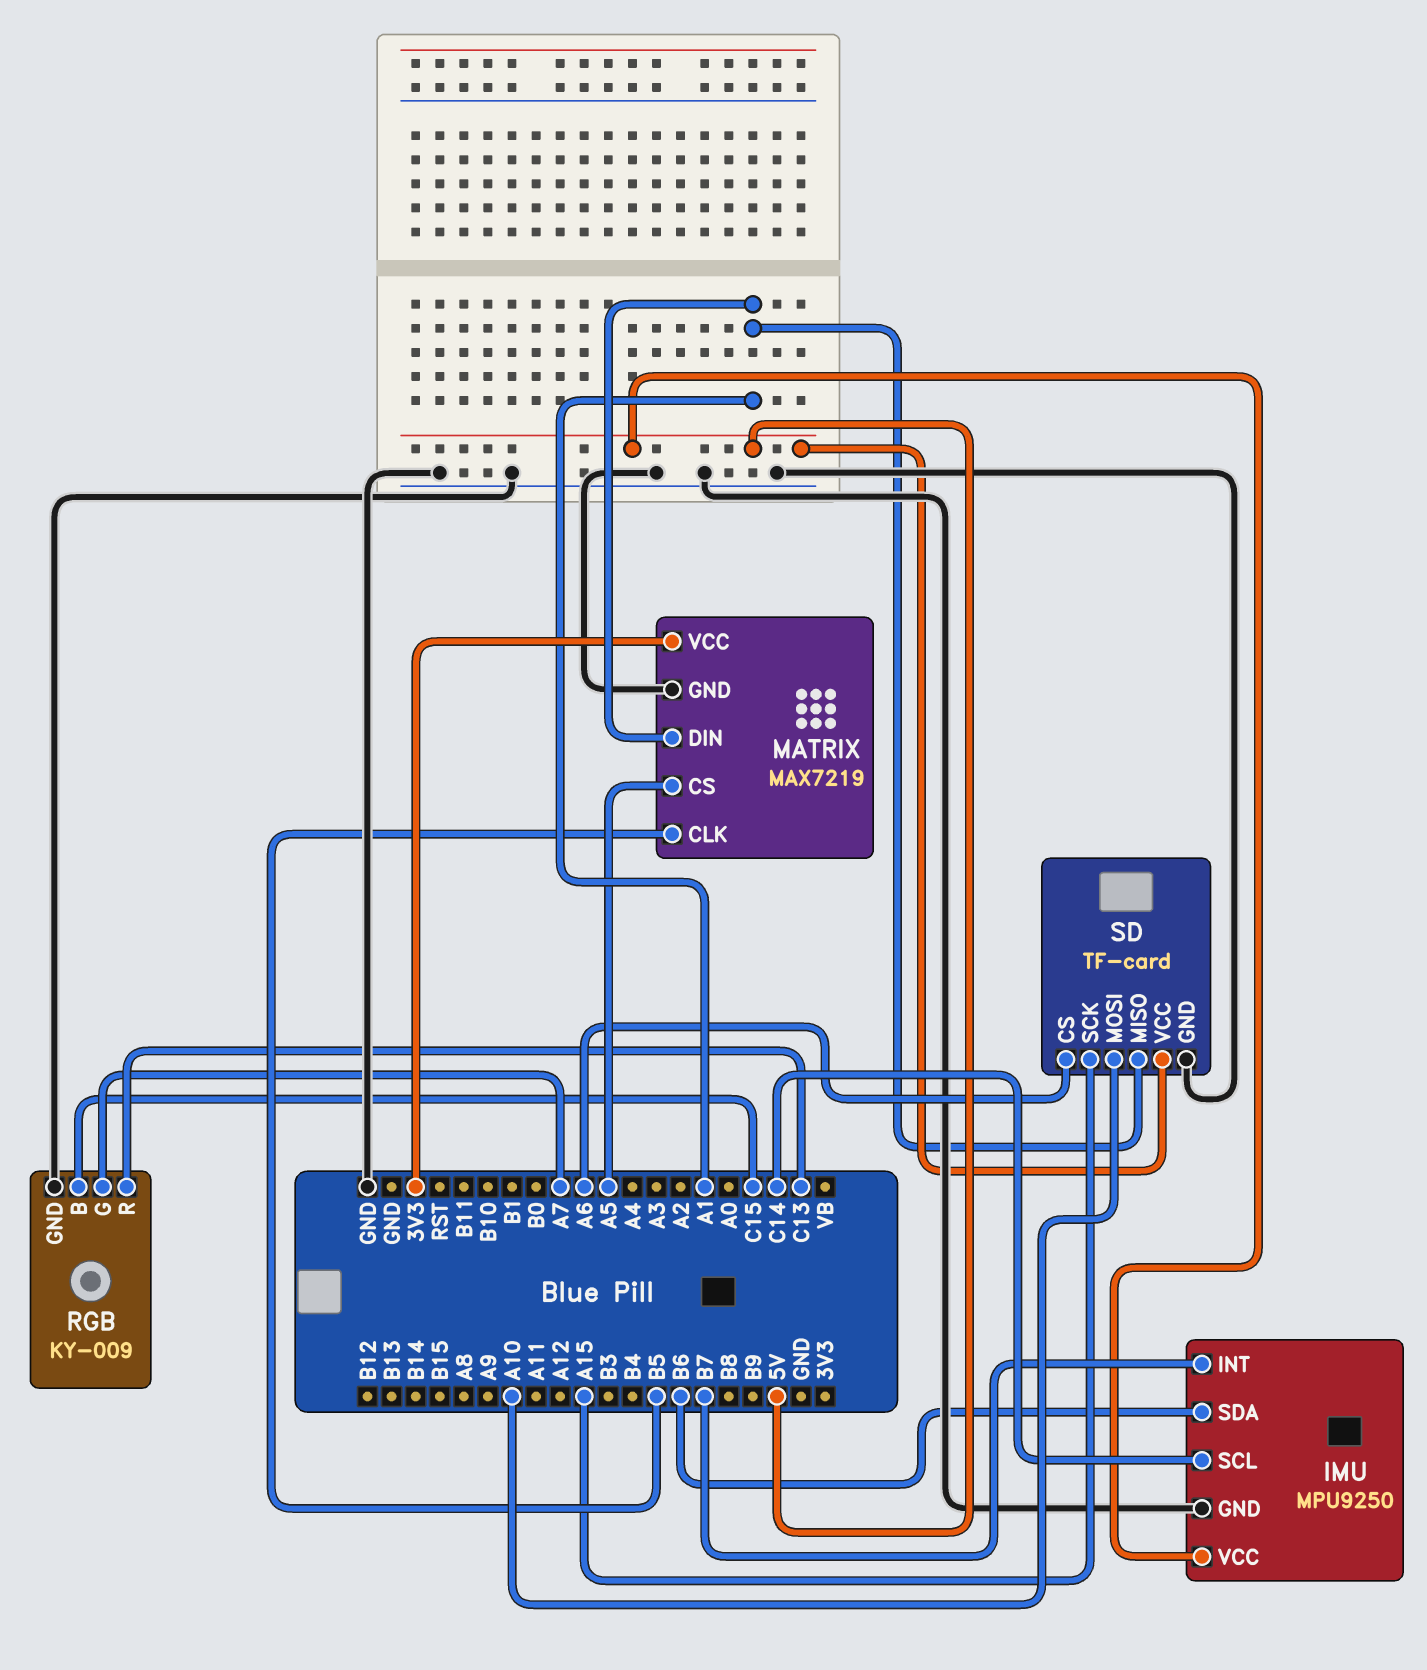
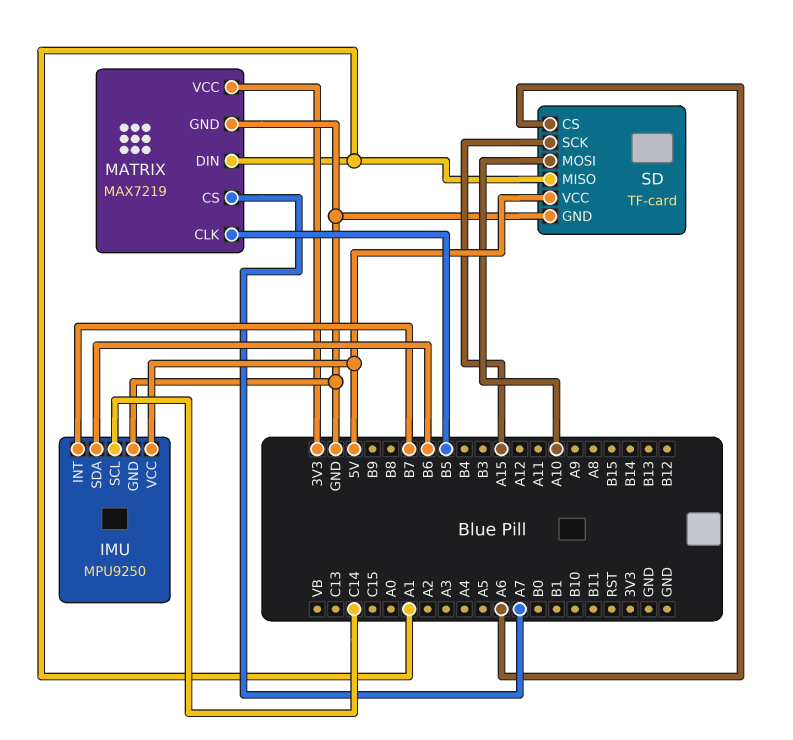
MATRIX pin CS: A5 -> A7
RGB: KY-009 -> none
RGB pin B: C15 -> none
RGB pin G: A7 -> none
RGB pin GND: GND -> none
RGB pin R: C13 -> none

